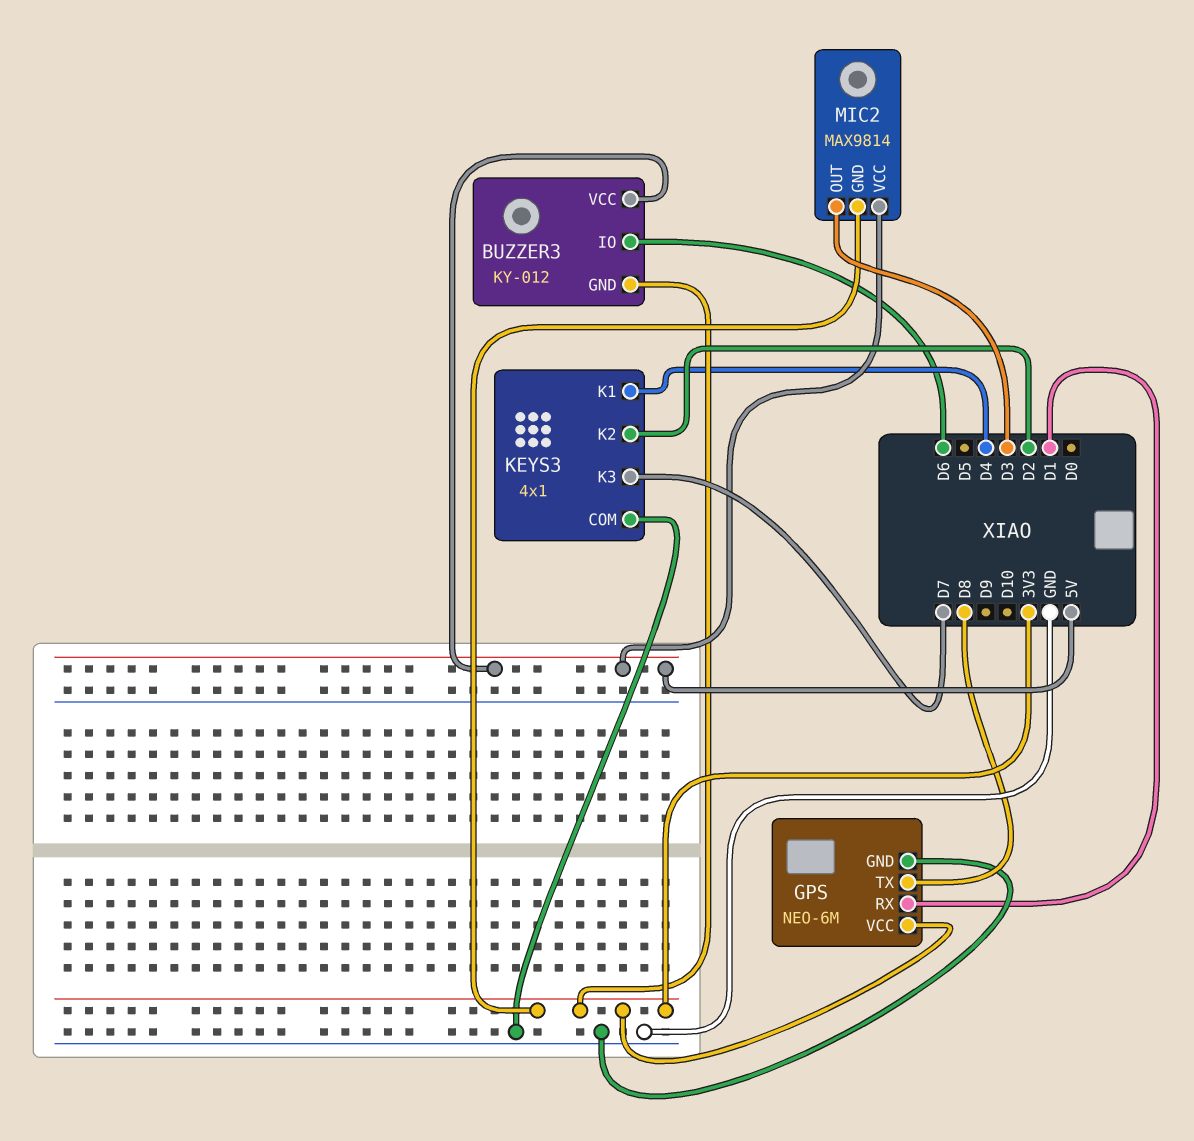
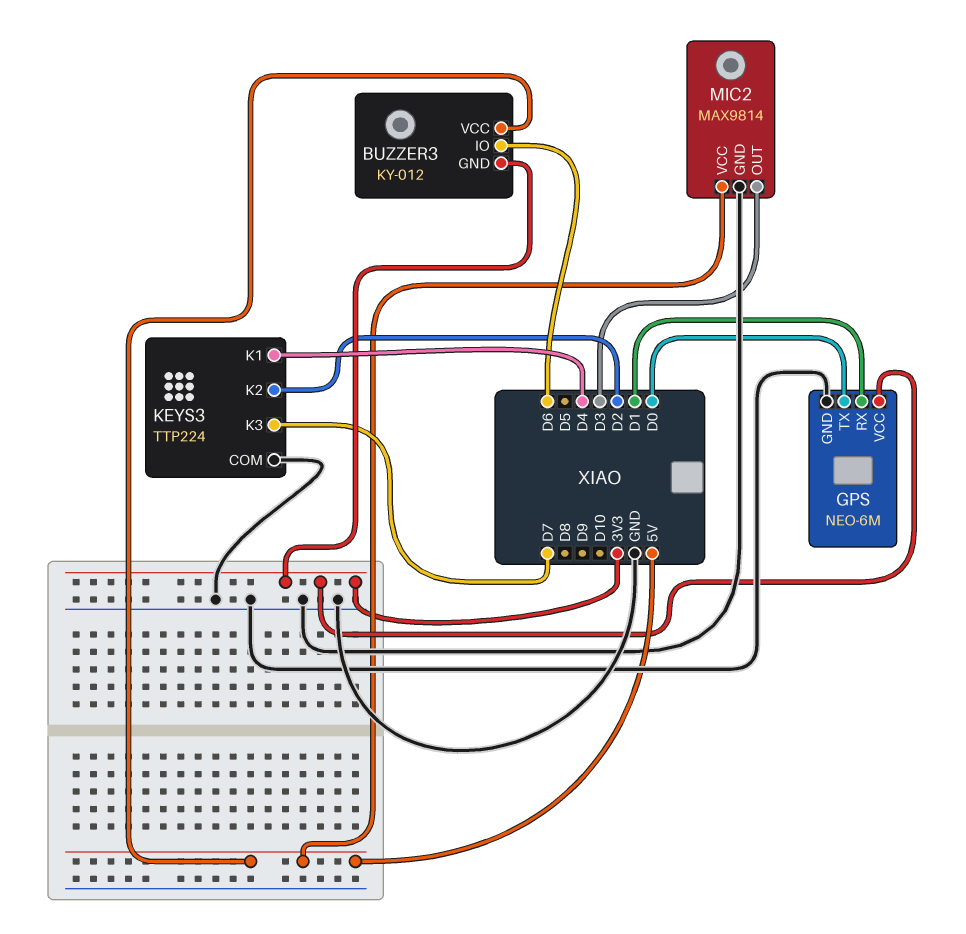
GPS pin TX: D8 -> D0
KEYS3: 4x1 -> TTP224
MIC2 pin GND: 3V3 -> GND

